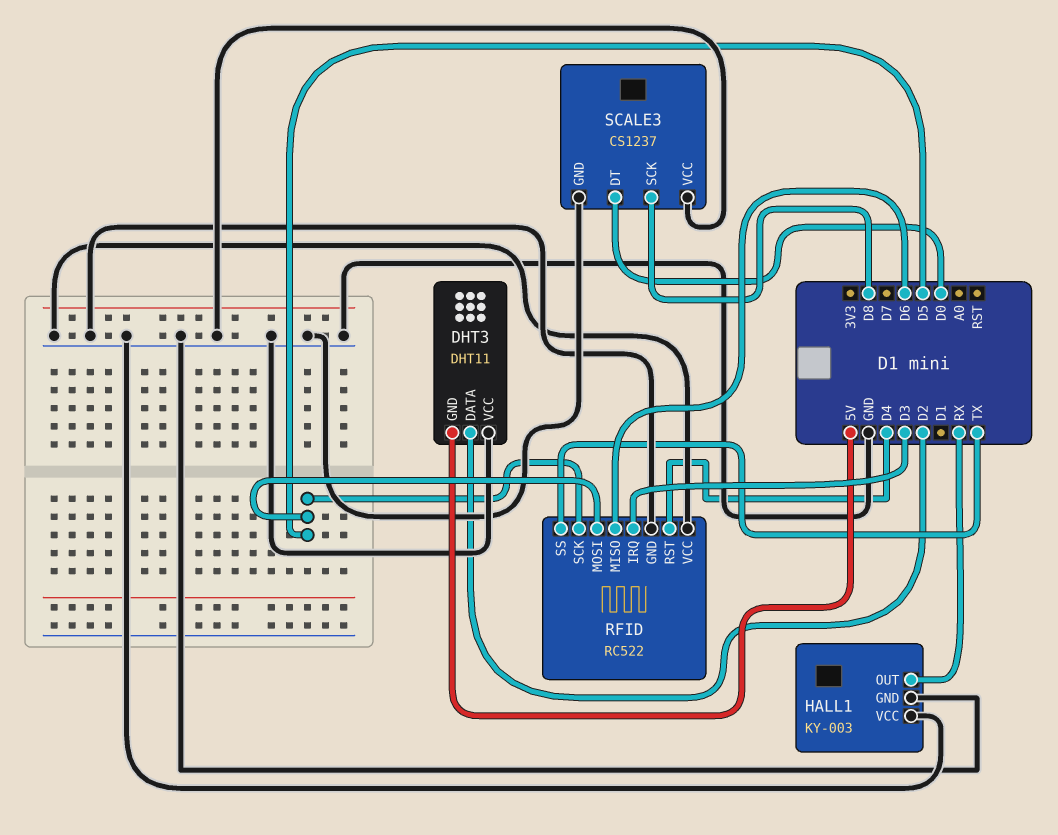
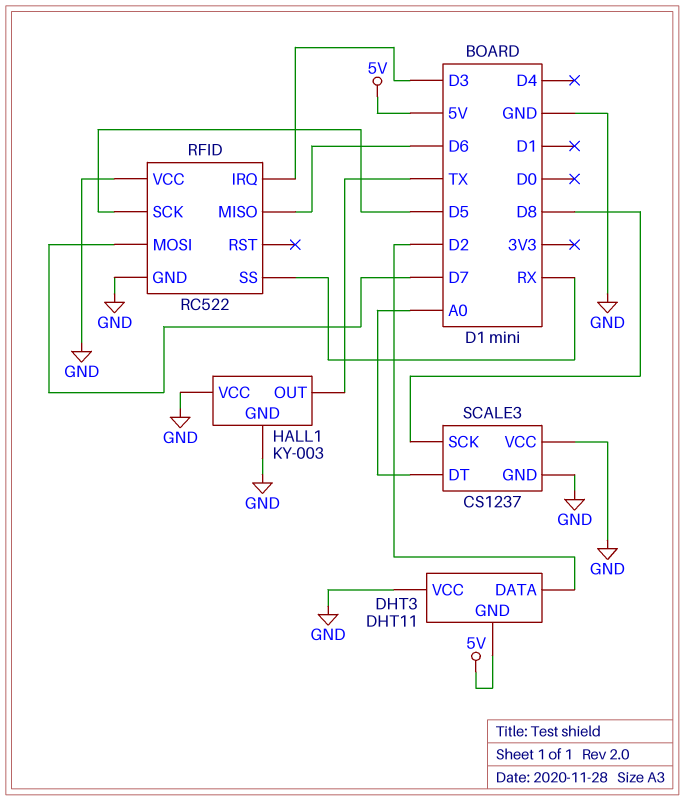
HALL1 pin OUT: RX -> TX
RFID pin MOSI: D5 -> D7
RFID pin RST: D4 -> none
RFID pin SS: TX -> RX
SCALE3 pin DT: D0 -> A0

